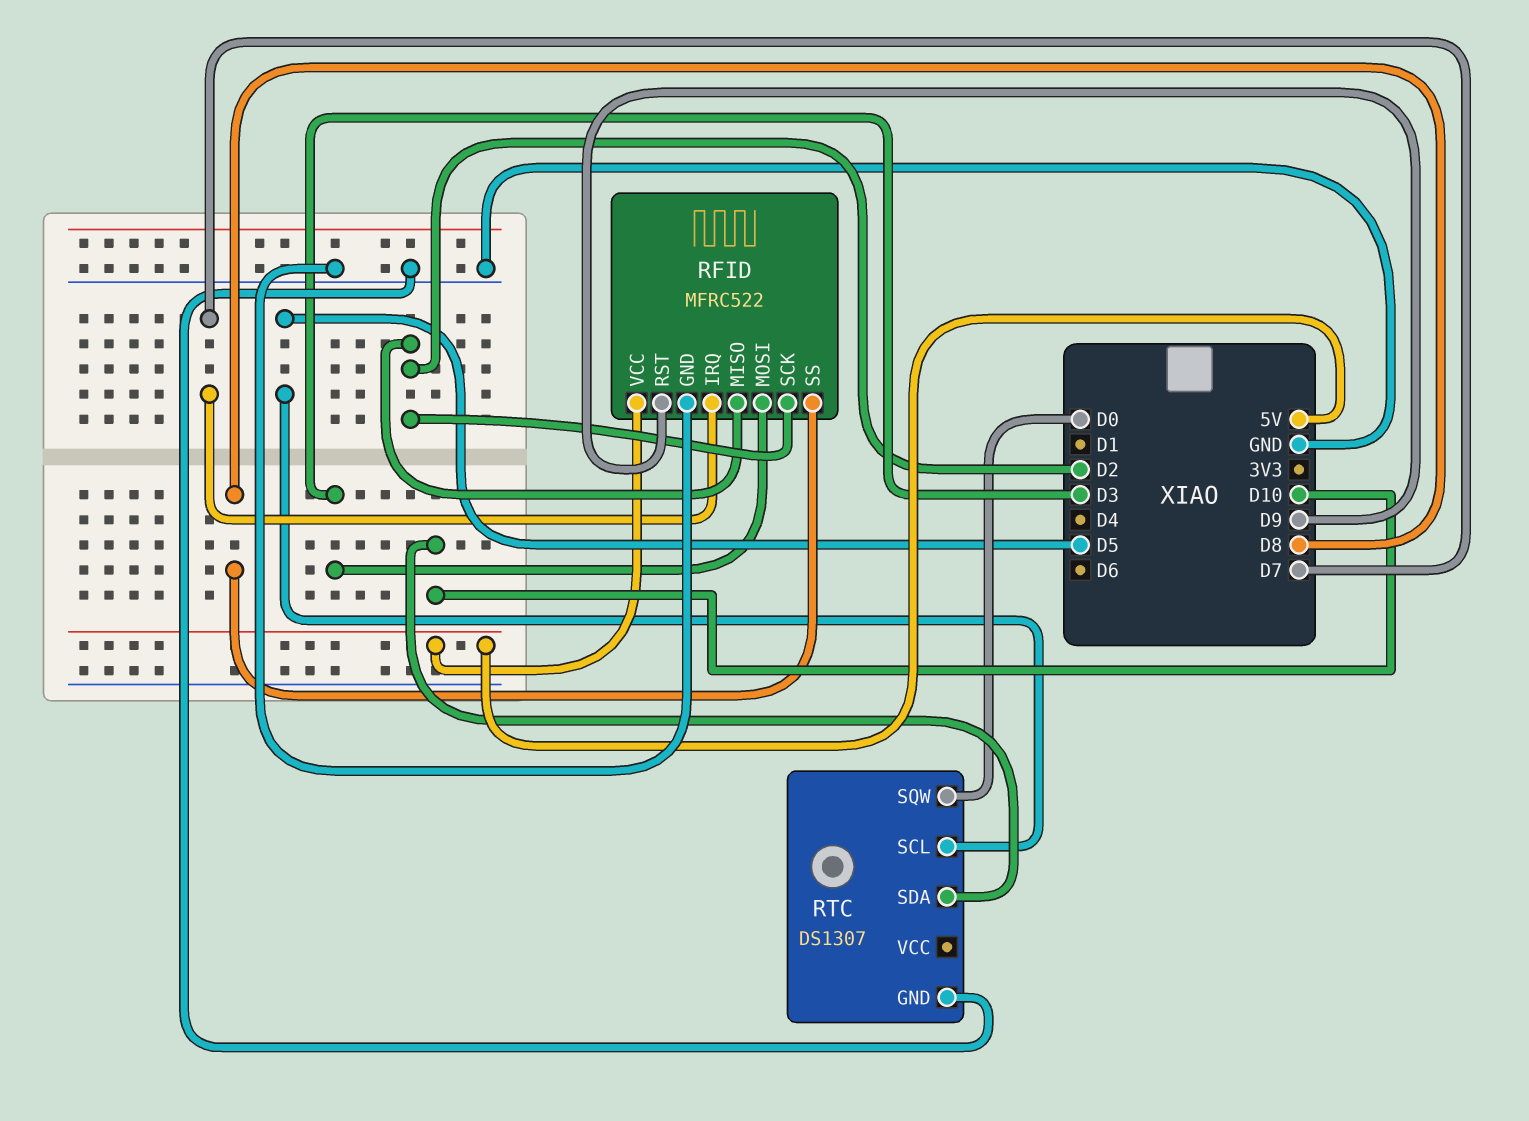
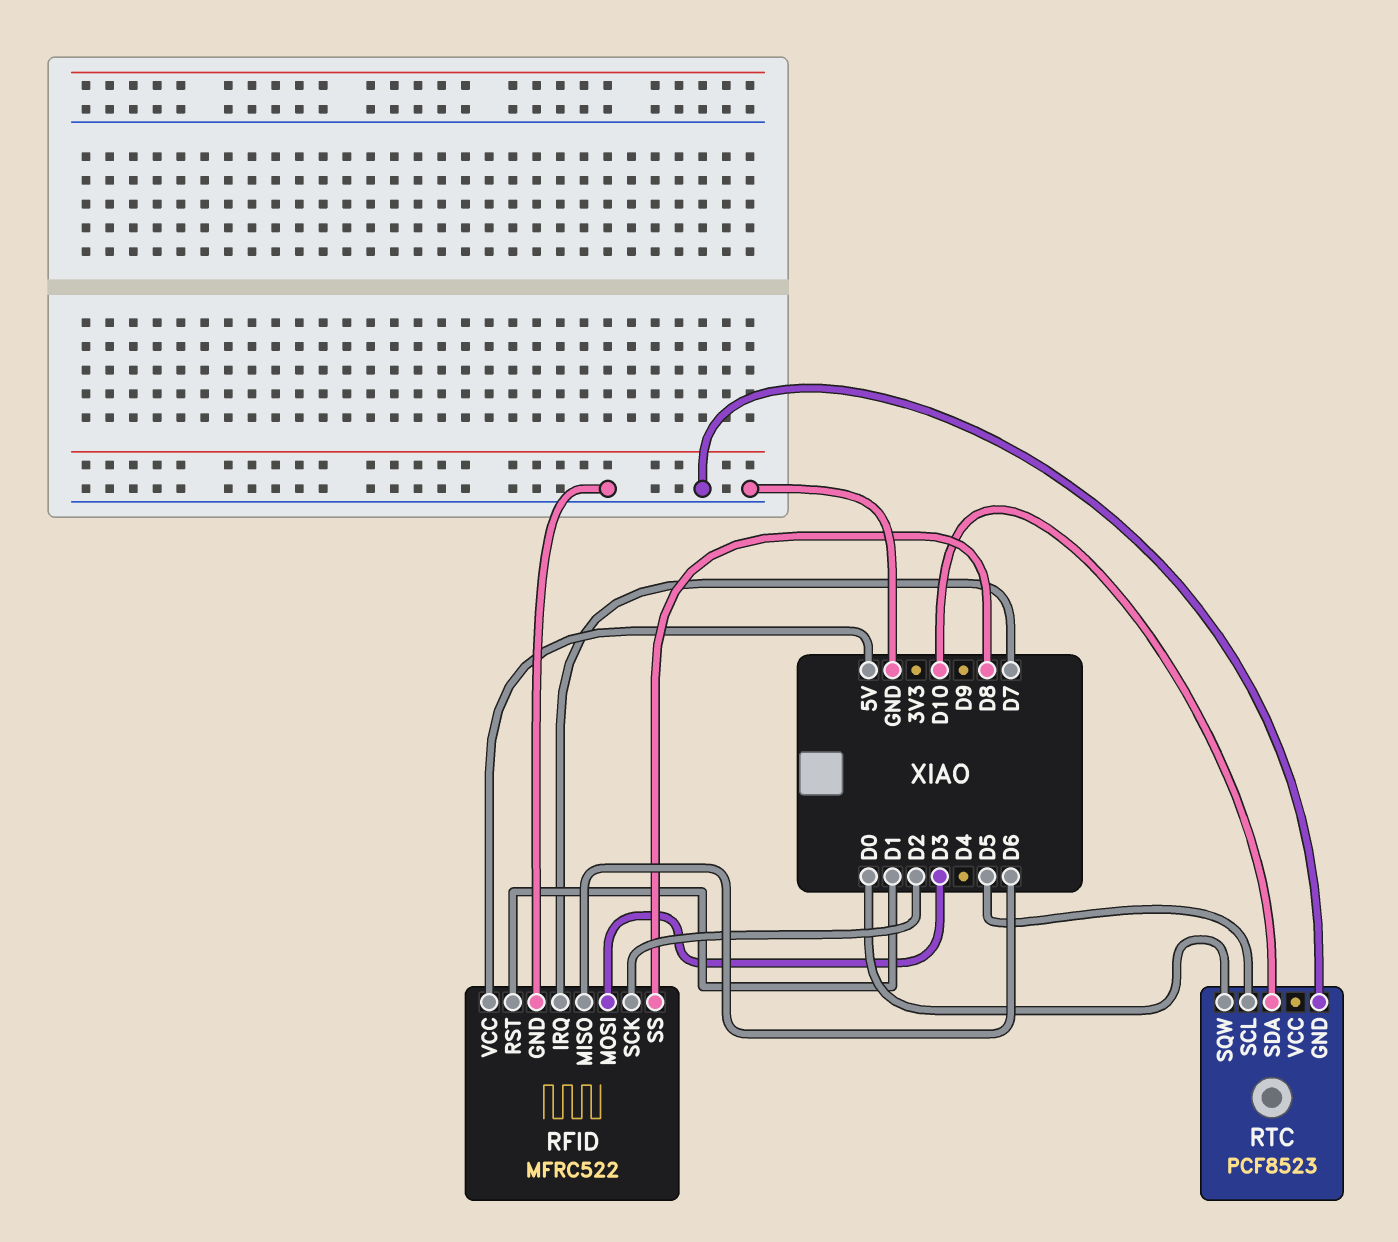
RFID pin MISO: D2 -> D6
RFID pin RST: D9 -> D1
RTC: DS1307 -> PCF8523

